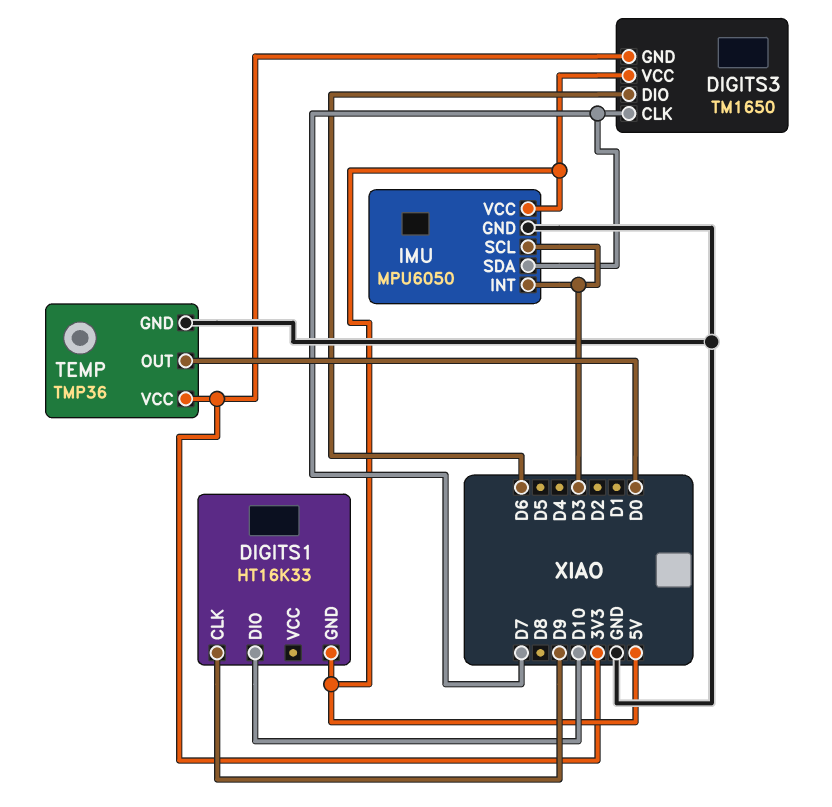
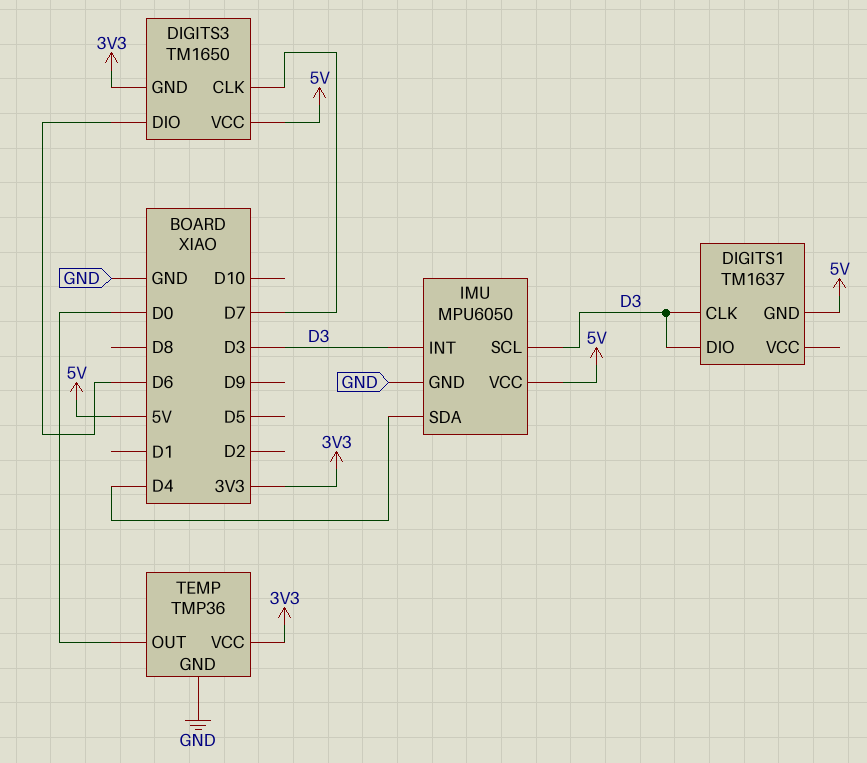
DIGITS1: HT16K33 -> TM1637
DIGITS1 pin CLK: D9 -> D3
DIGITS1 pin DIO: D10 -> D3
IMU pin SDA: D7 -> D4

